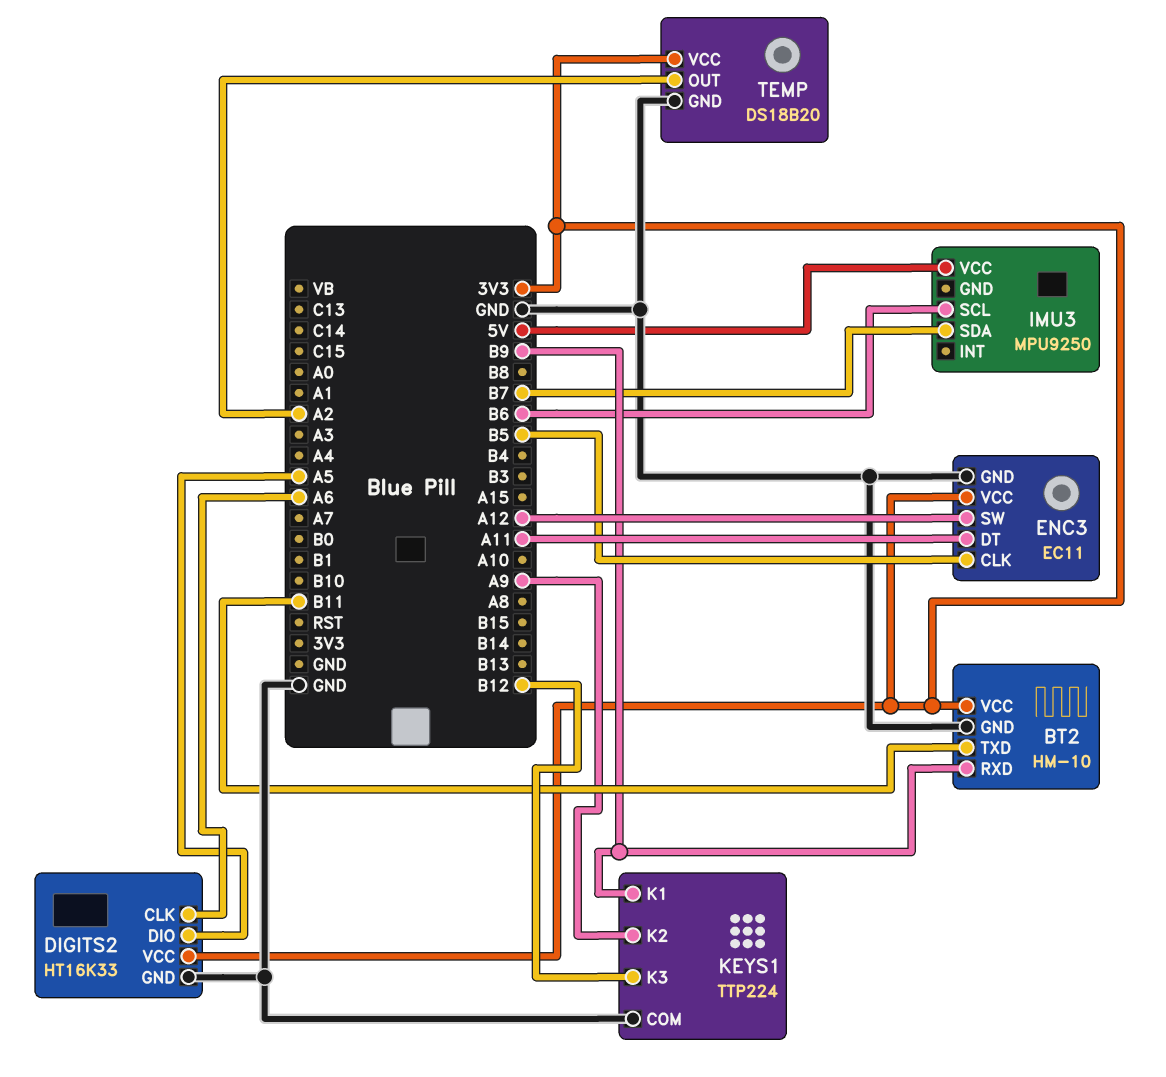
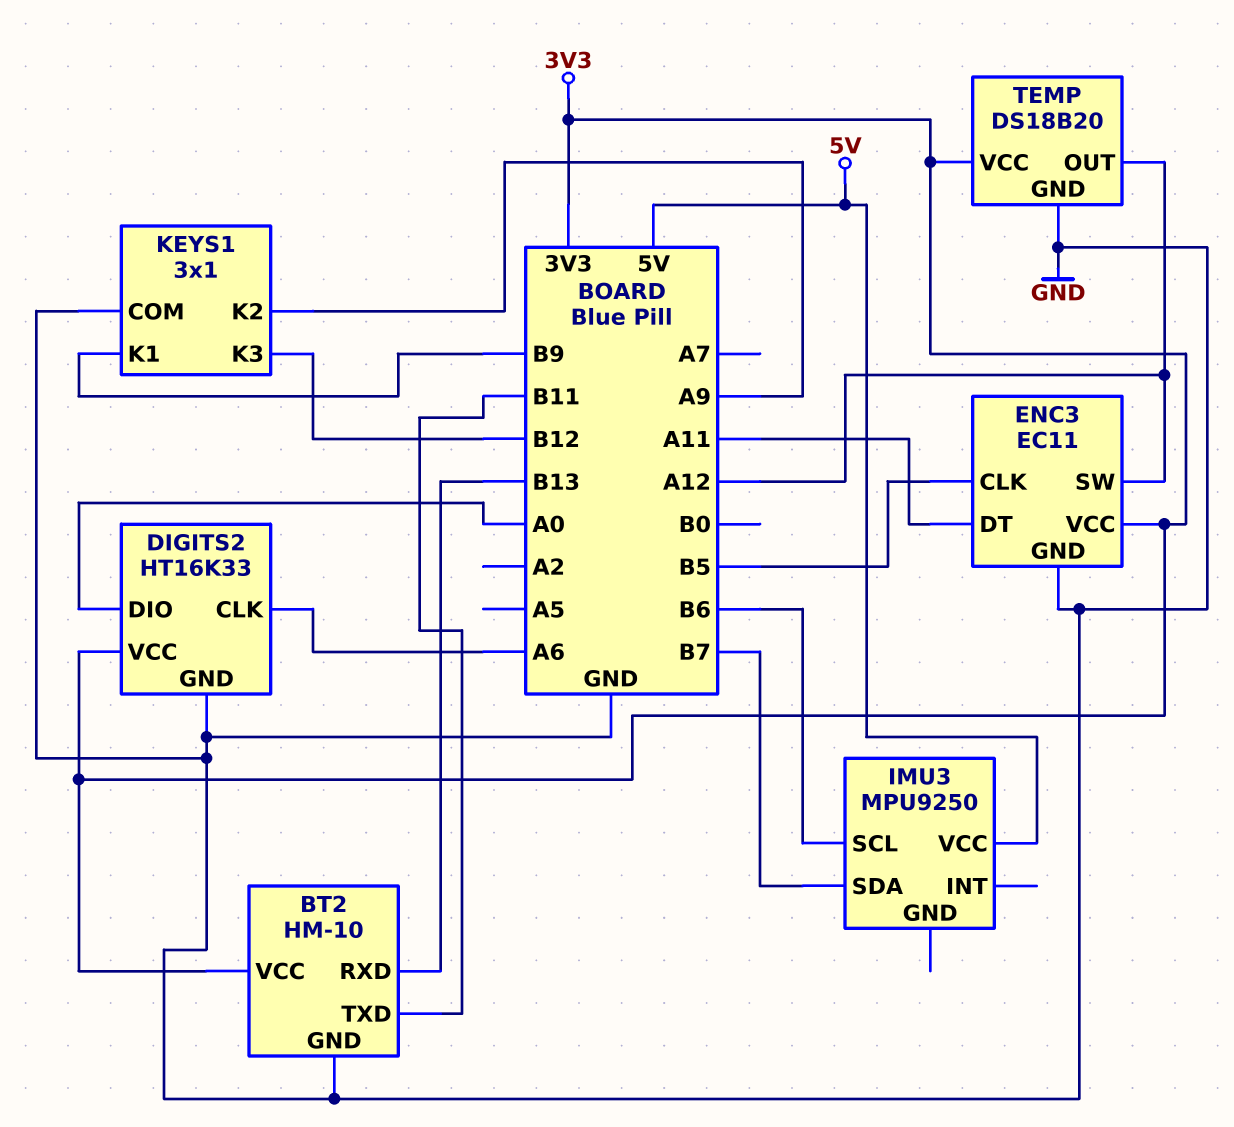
BT2 pin RXD: B9 -> B13
DIGITS2 pin DIO: A5 -> A0
KEYS1: TTP224 -> 3x1
TEMP pin OUT: A2 -> A12

